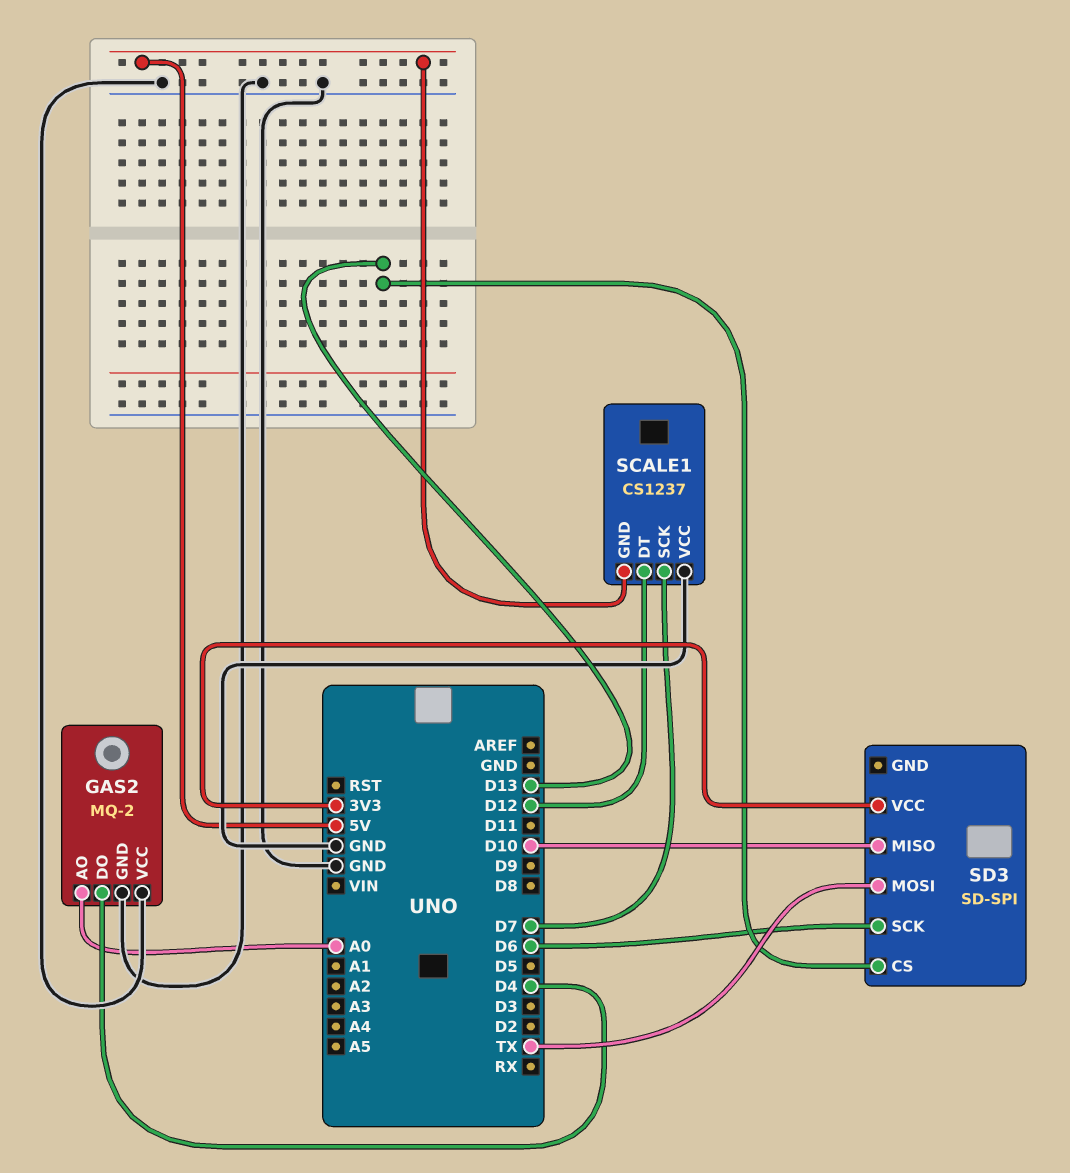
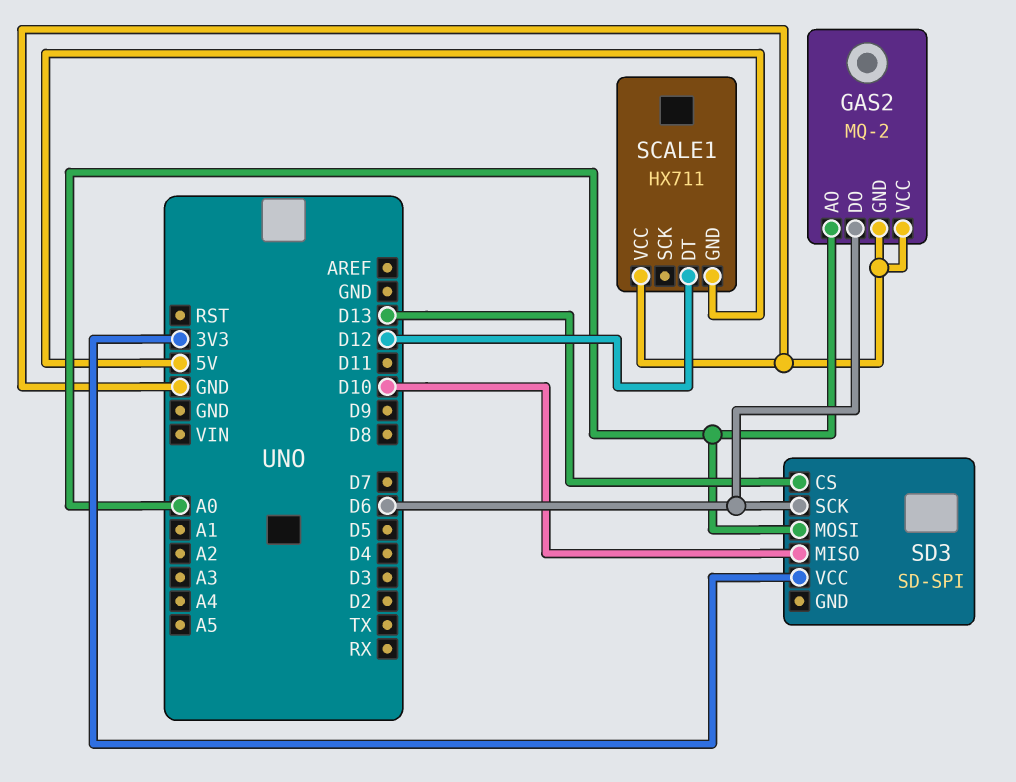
GAS2 pin DO: D4 -> D6
SCALE1: CS1237 -> HX711
SCALE1 pin SCK: D7 -> none
SD3 pin MOSI: TX -> A0

